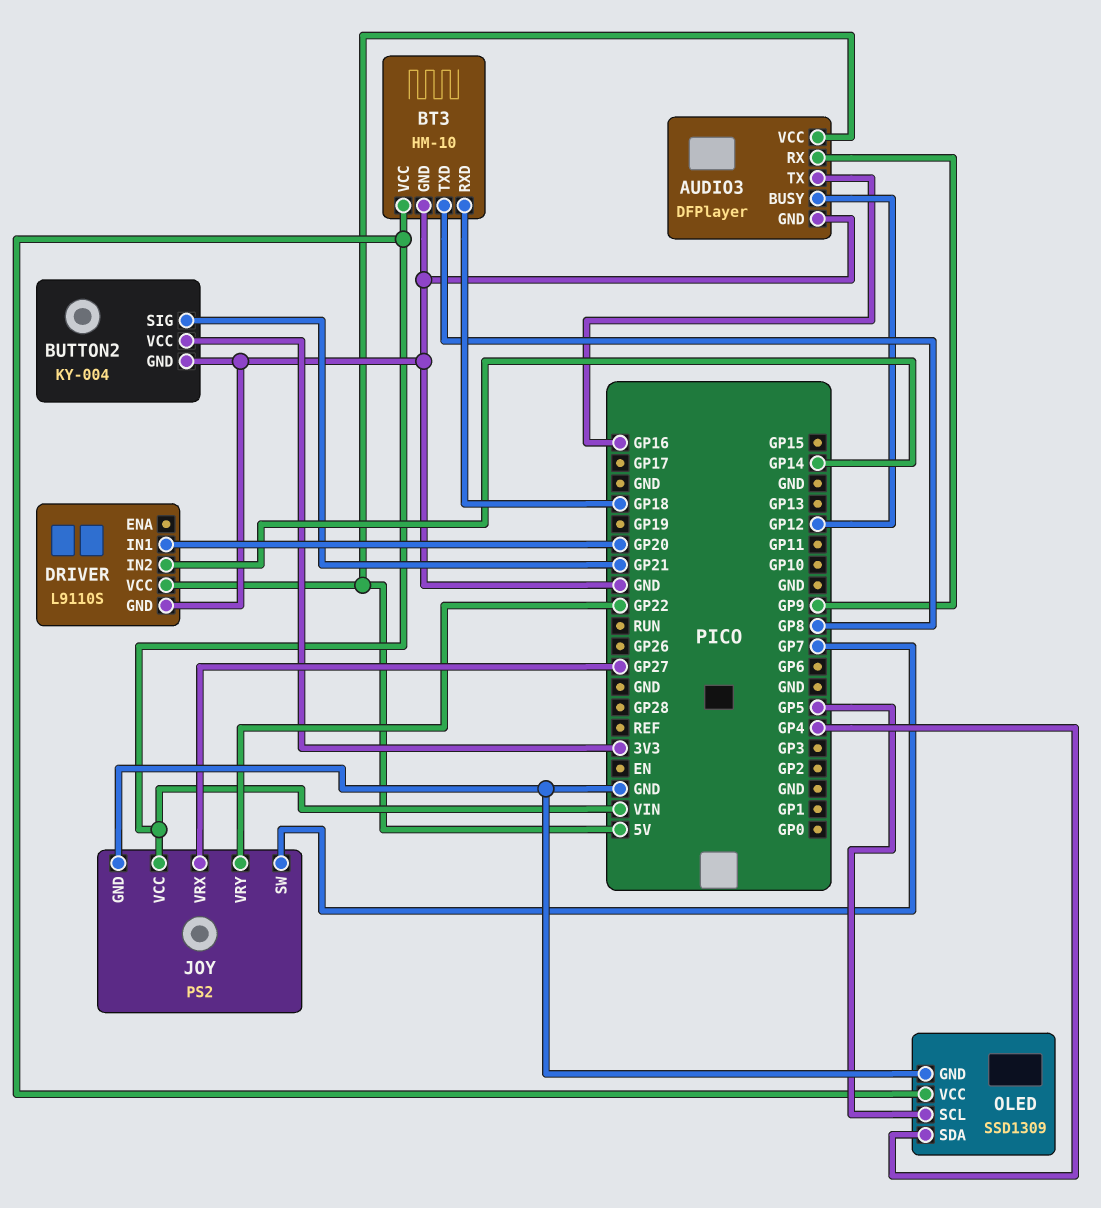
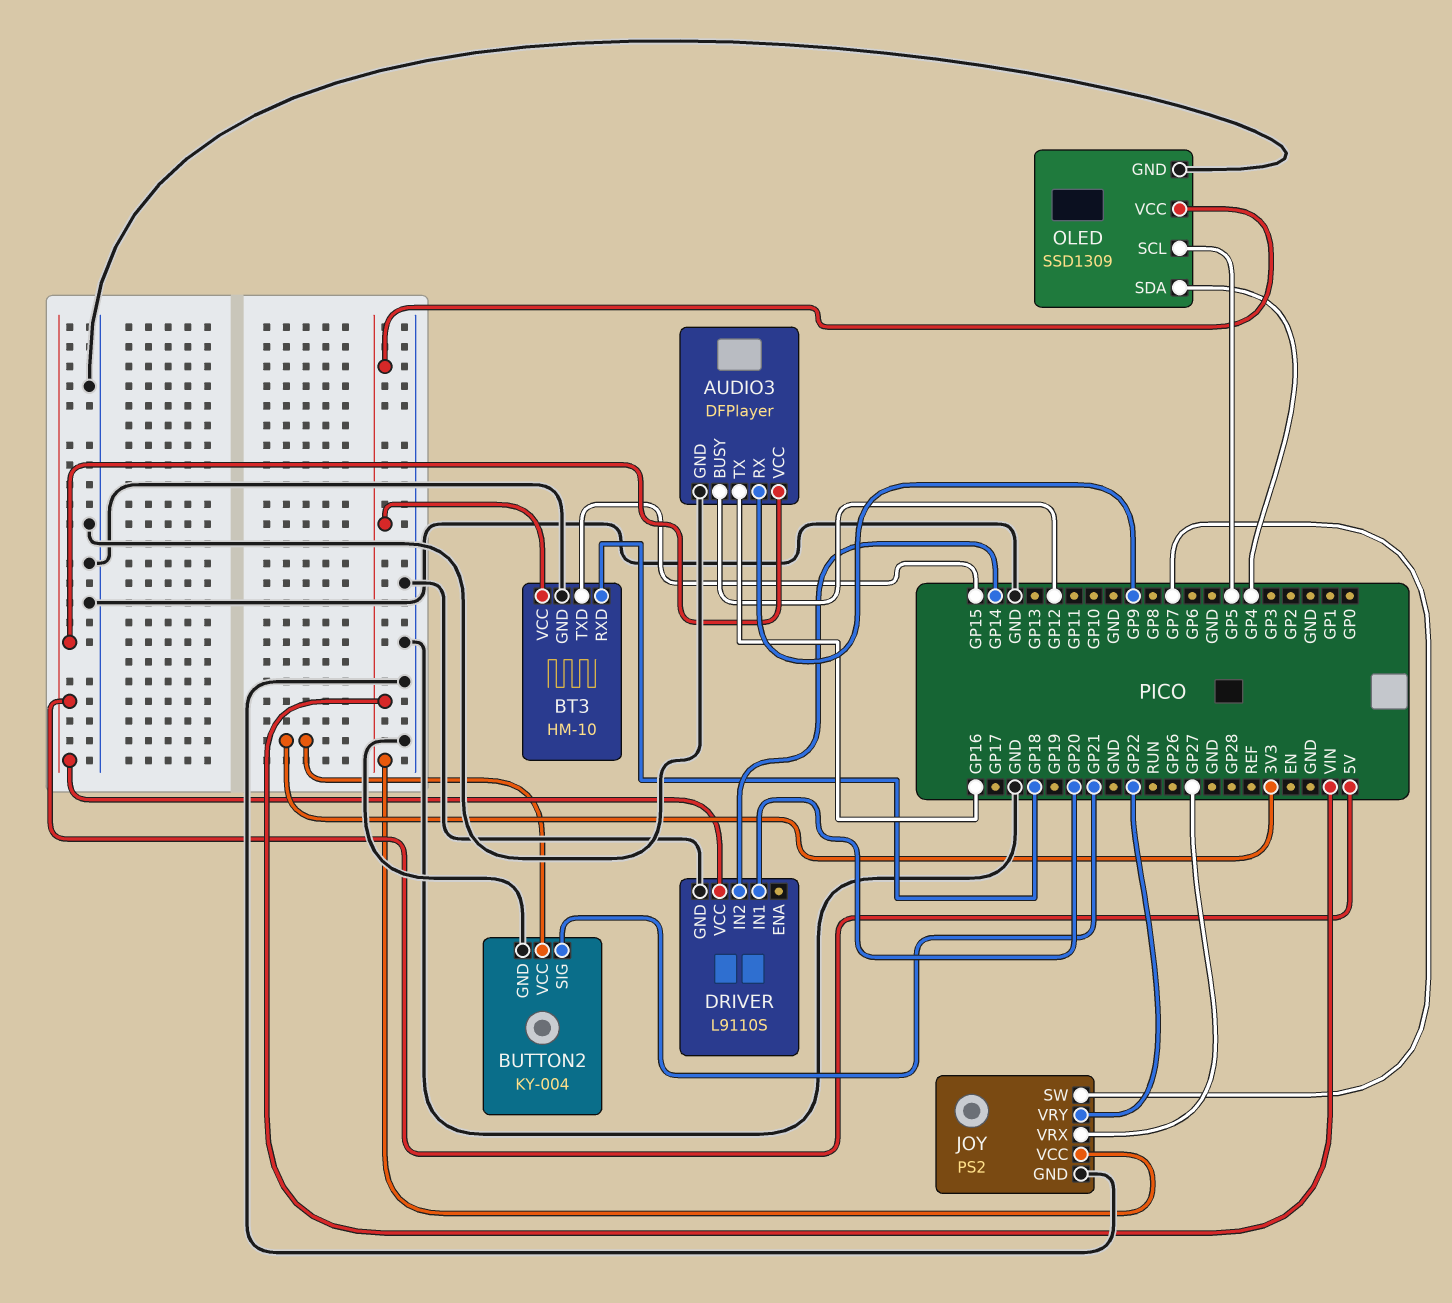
BT3 pin TXD: GP8 -> GP15

